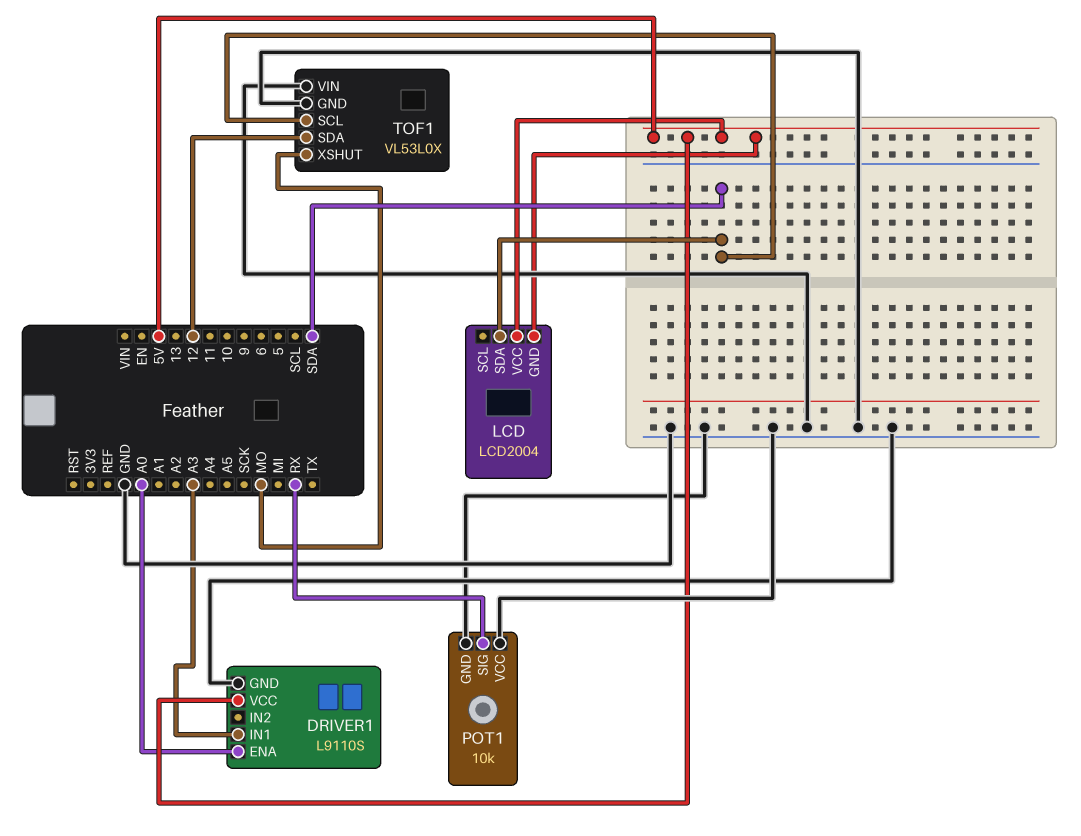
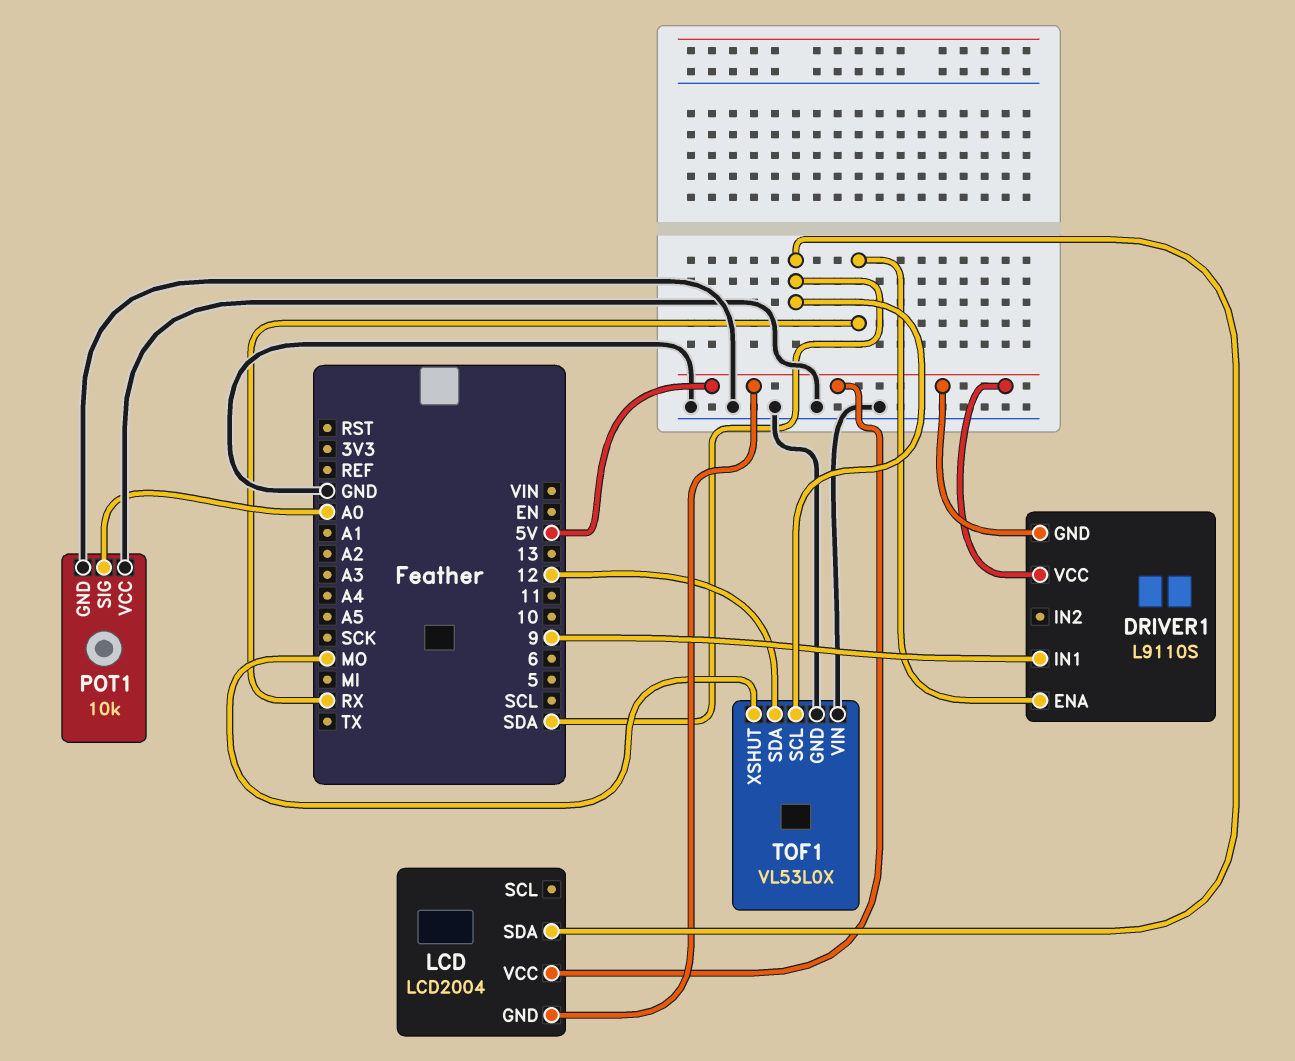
DRIVER1 pin ENA: A0 -> RX
DRIVER1 pin GND: GND -> 5V
DRIVER1 pin IN1: A3 -> 9
POT1 pin SIG: RX -> A0

